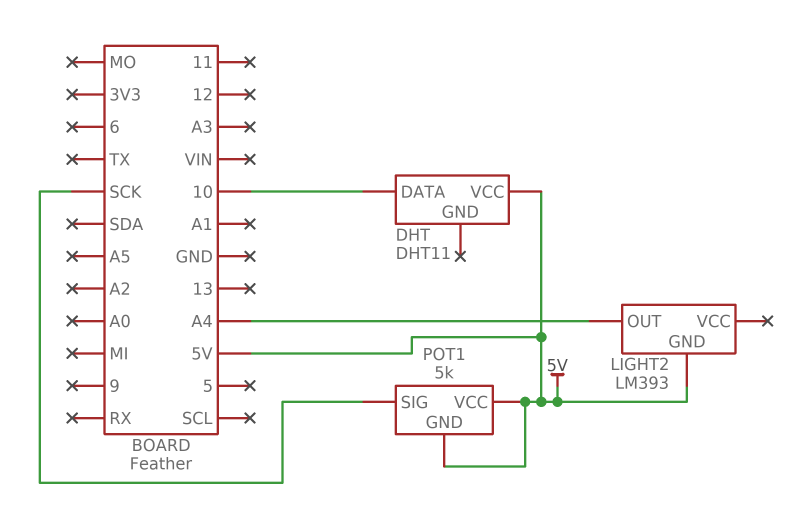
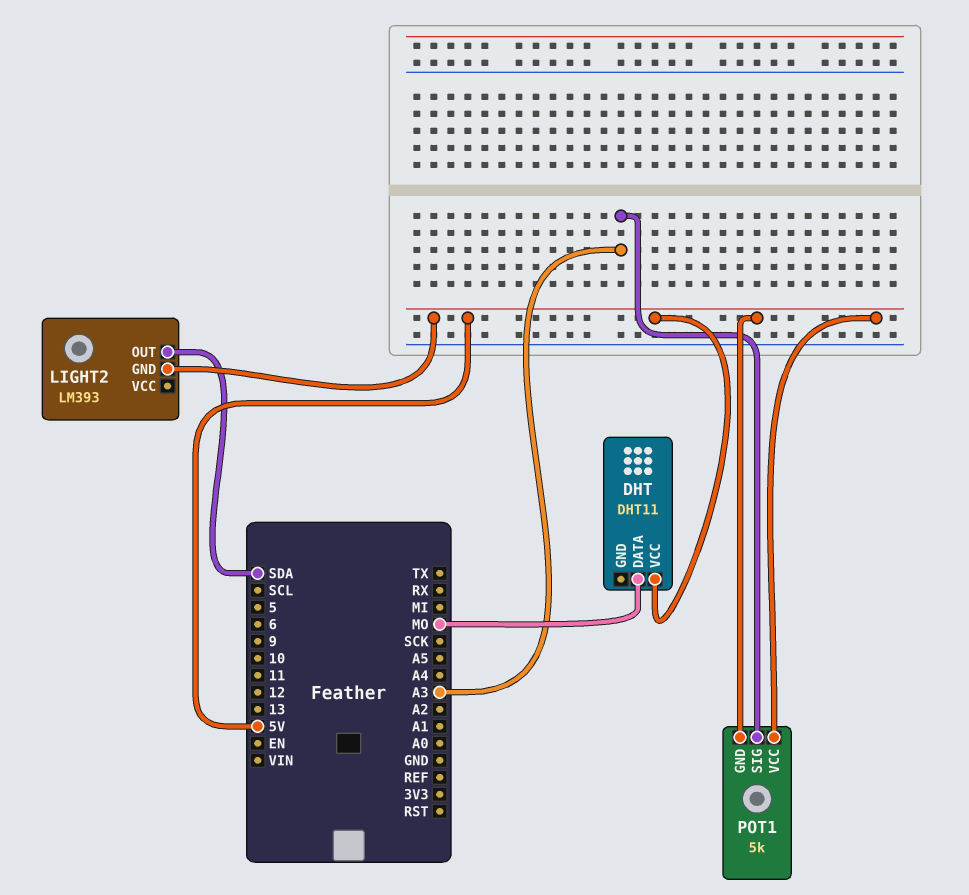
DHT pin DATA: 10 -> MO
LIGHT2 pin OUT: A4 -> SDA
POT1 pin SIG: SCK -> A3

